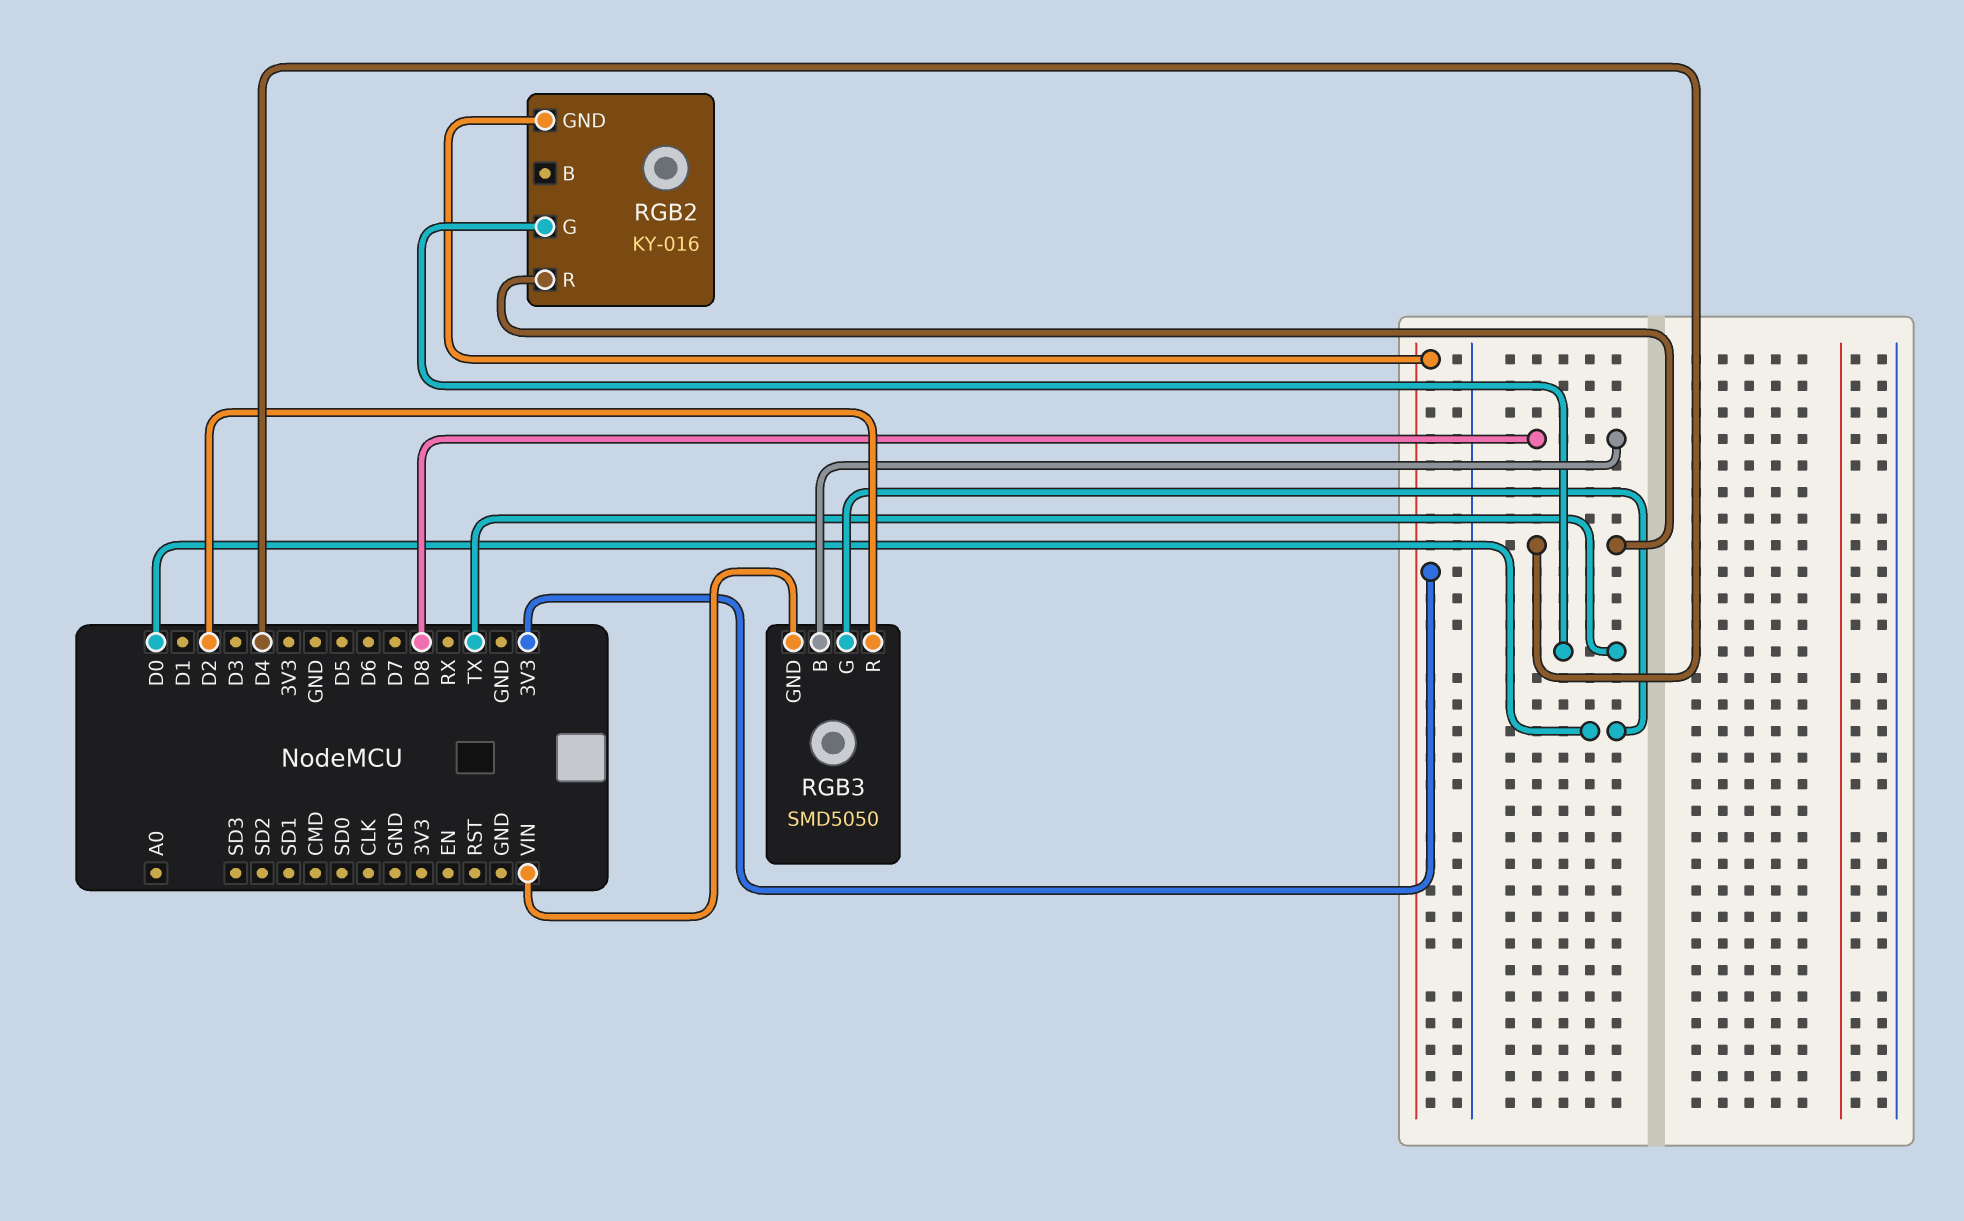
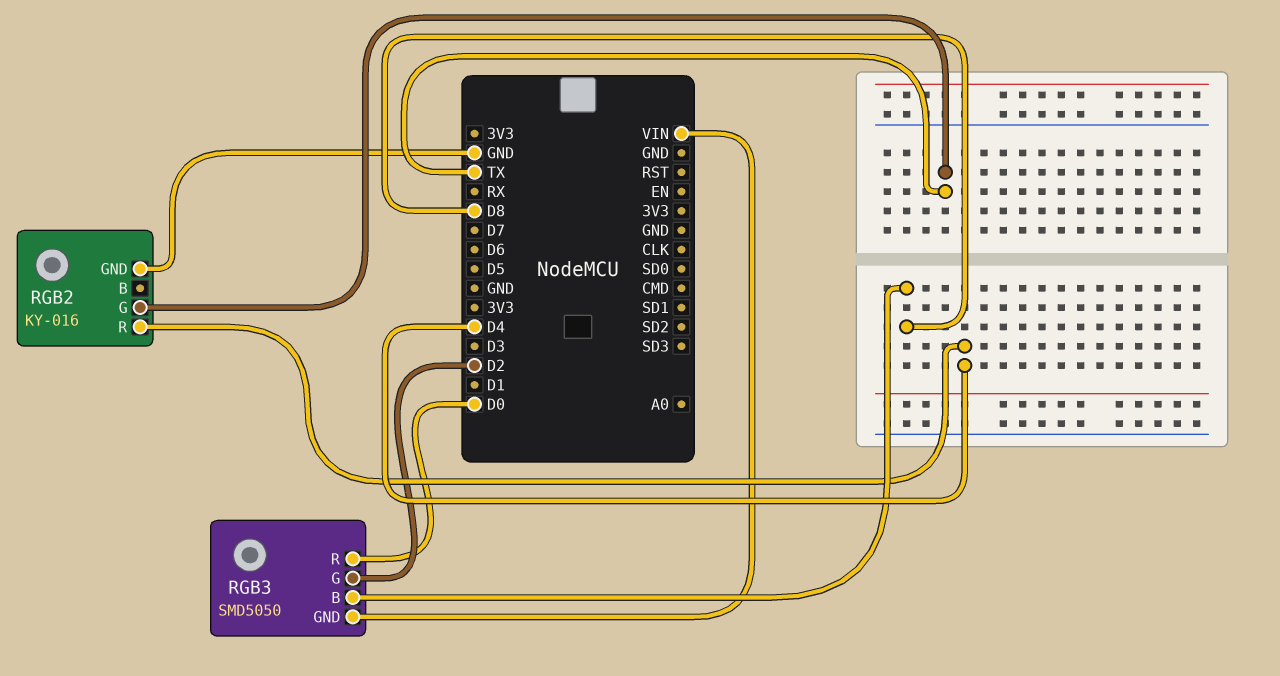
RGB2 pin GND: 3V3 -> GND
RGB3 pin G: D0 -> D2
RGB3 pin R: D2 -> D0

